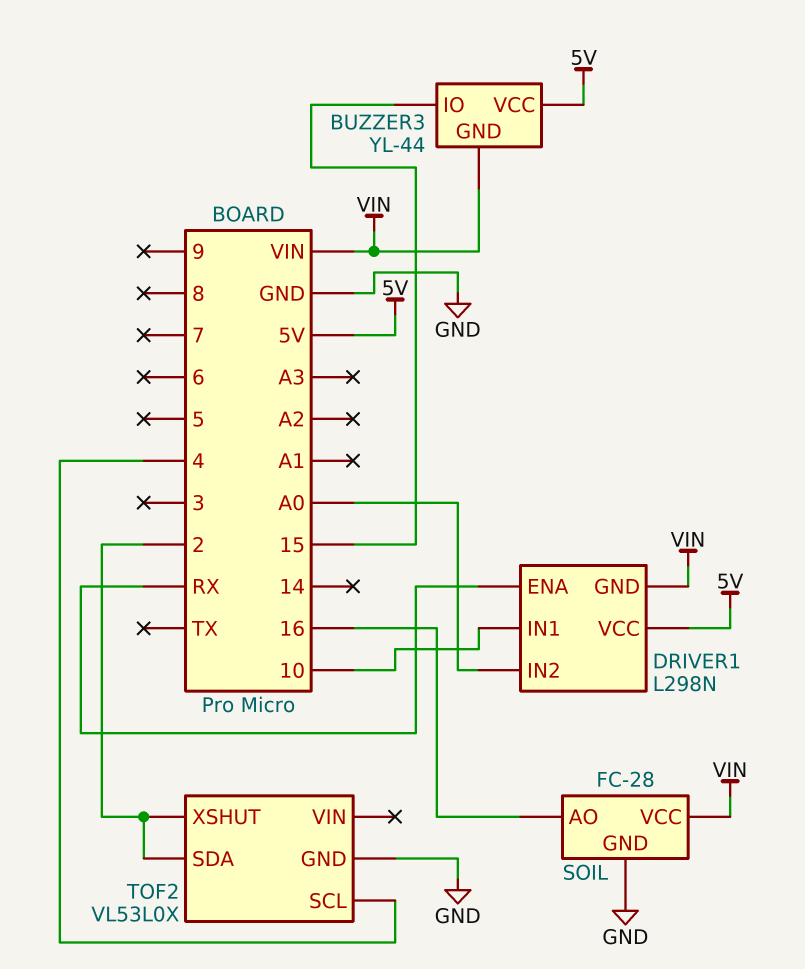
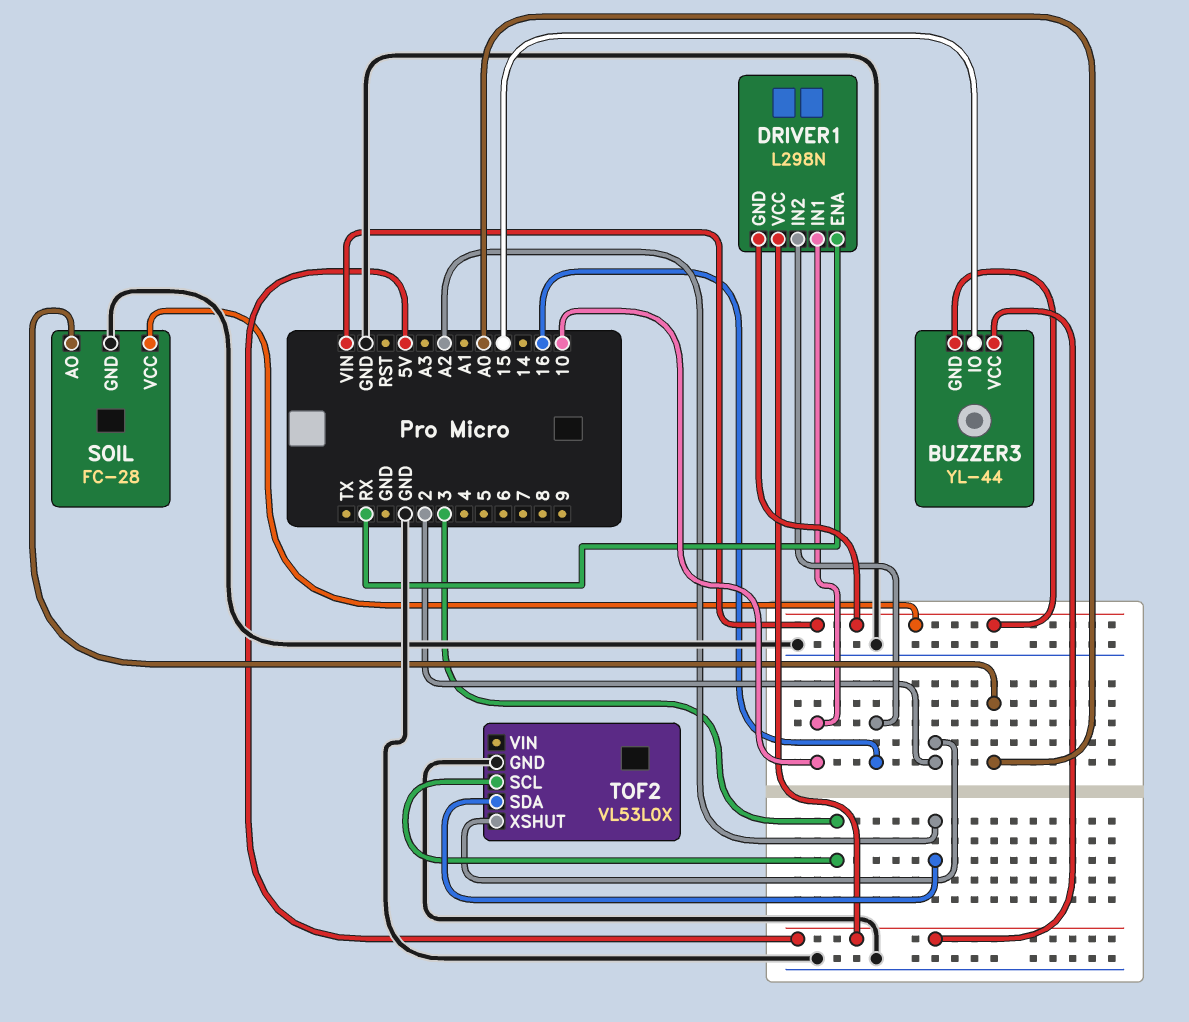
DRIVER1 pin IN2: A0 -> 16
SOIL pin AO: 16 -> A0
TOF2 pin SCL: 4 -> 3
TOF2 pin SDA: 2 -> A2

